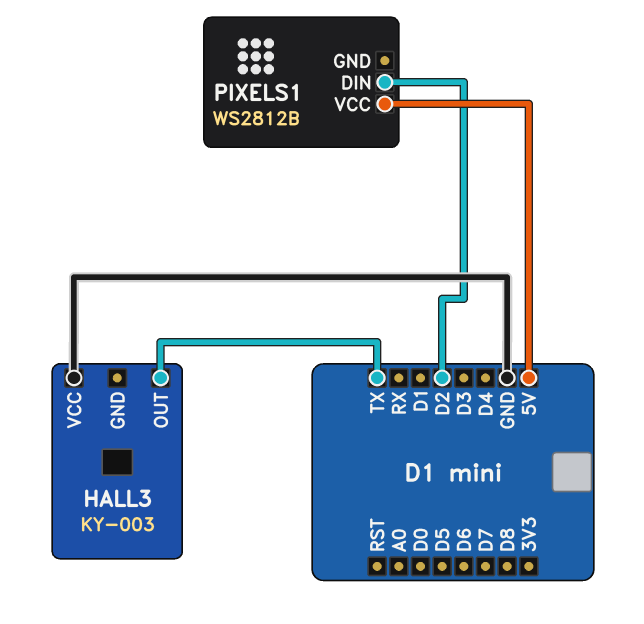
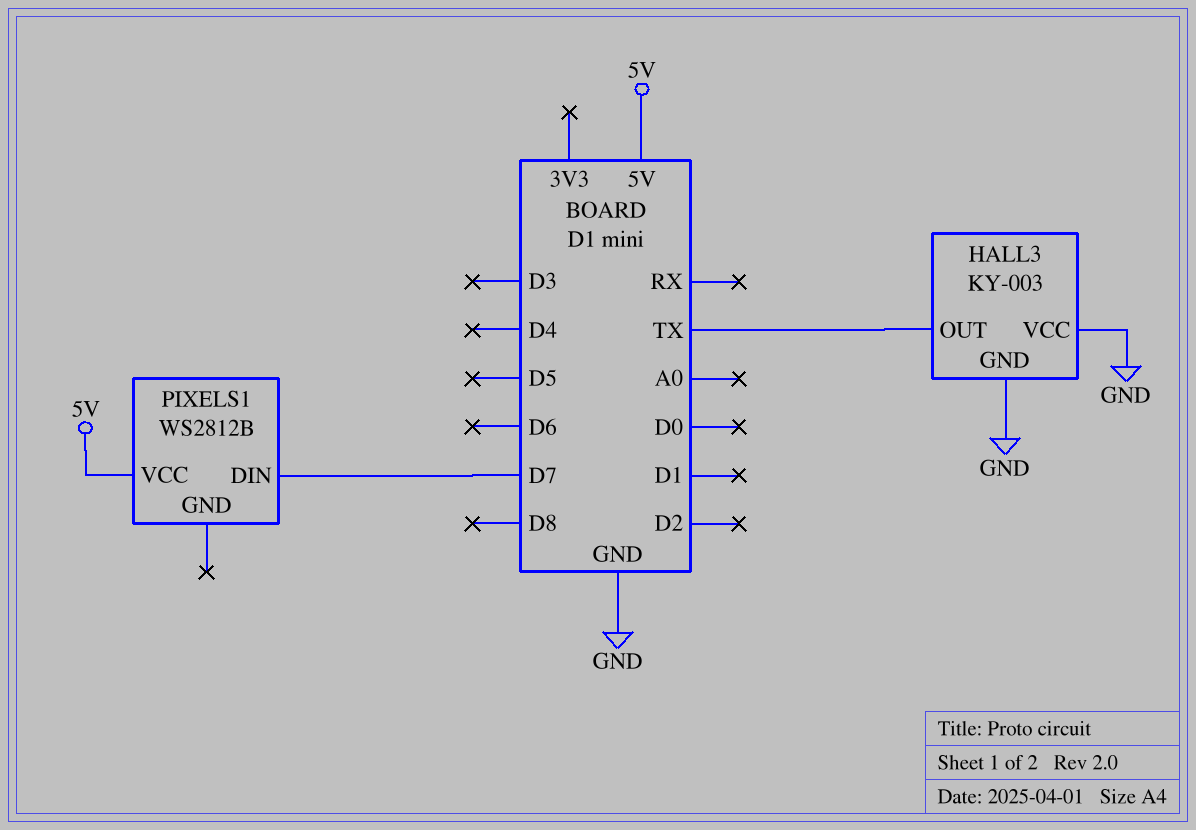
HALL3 pin GND: none -> GND
PIXELS1 pin DIN: D2 -> D7

